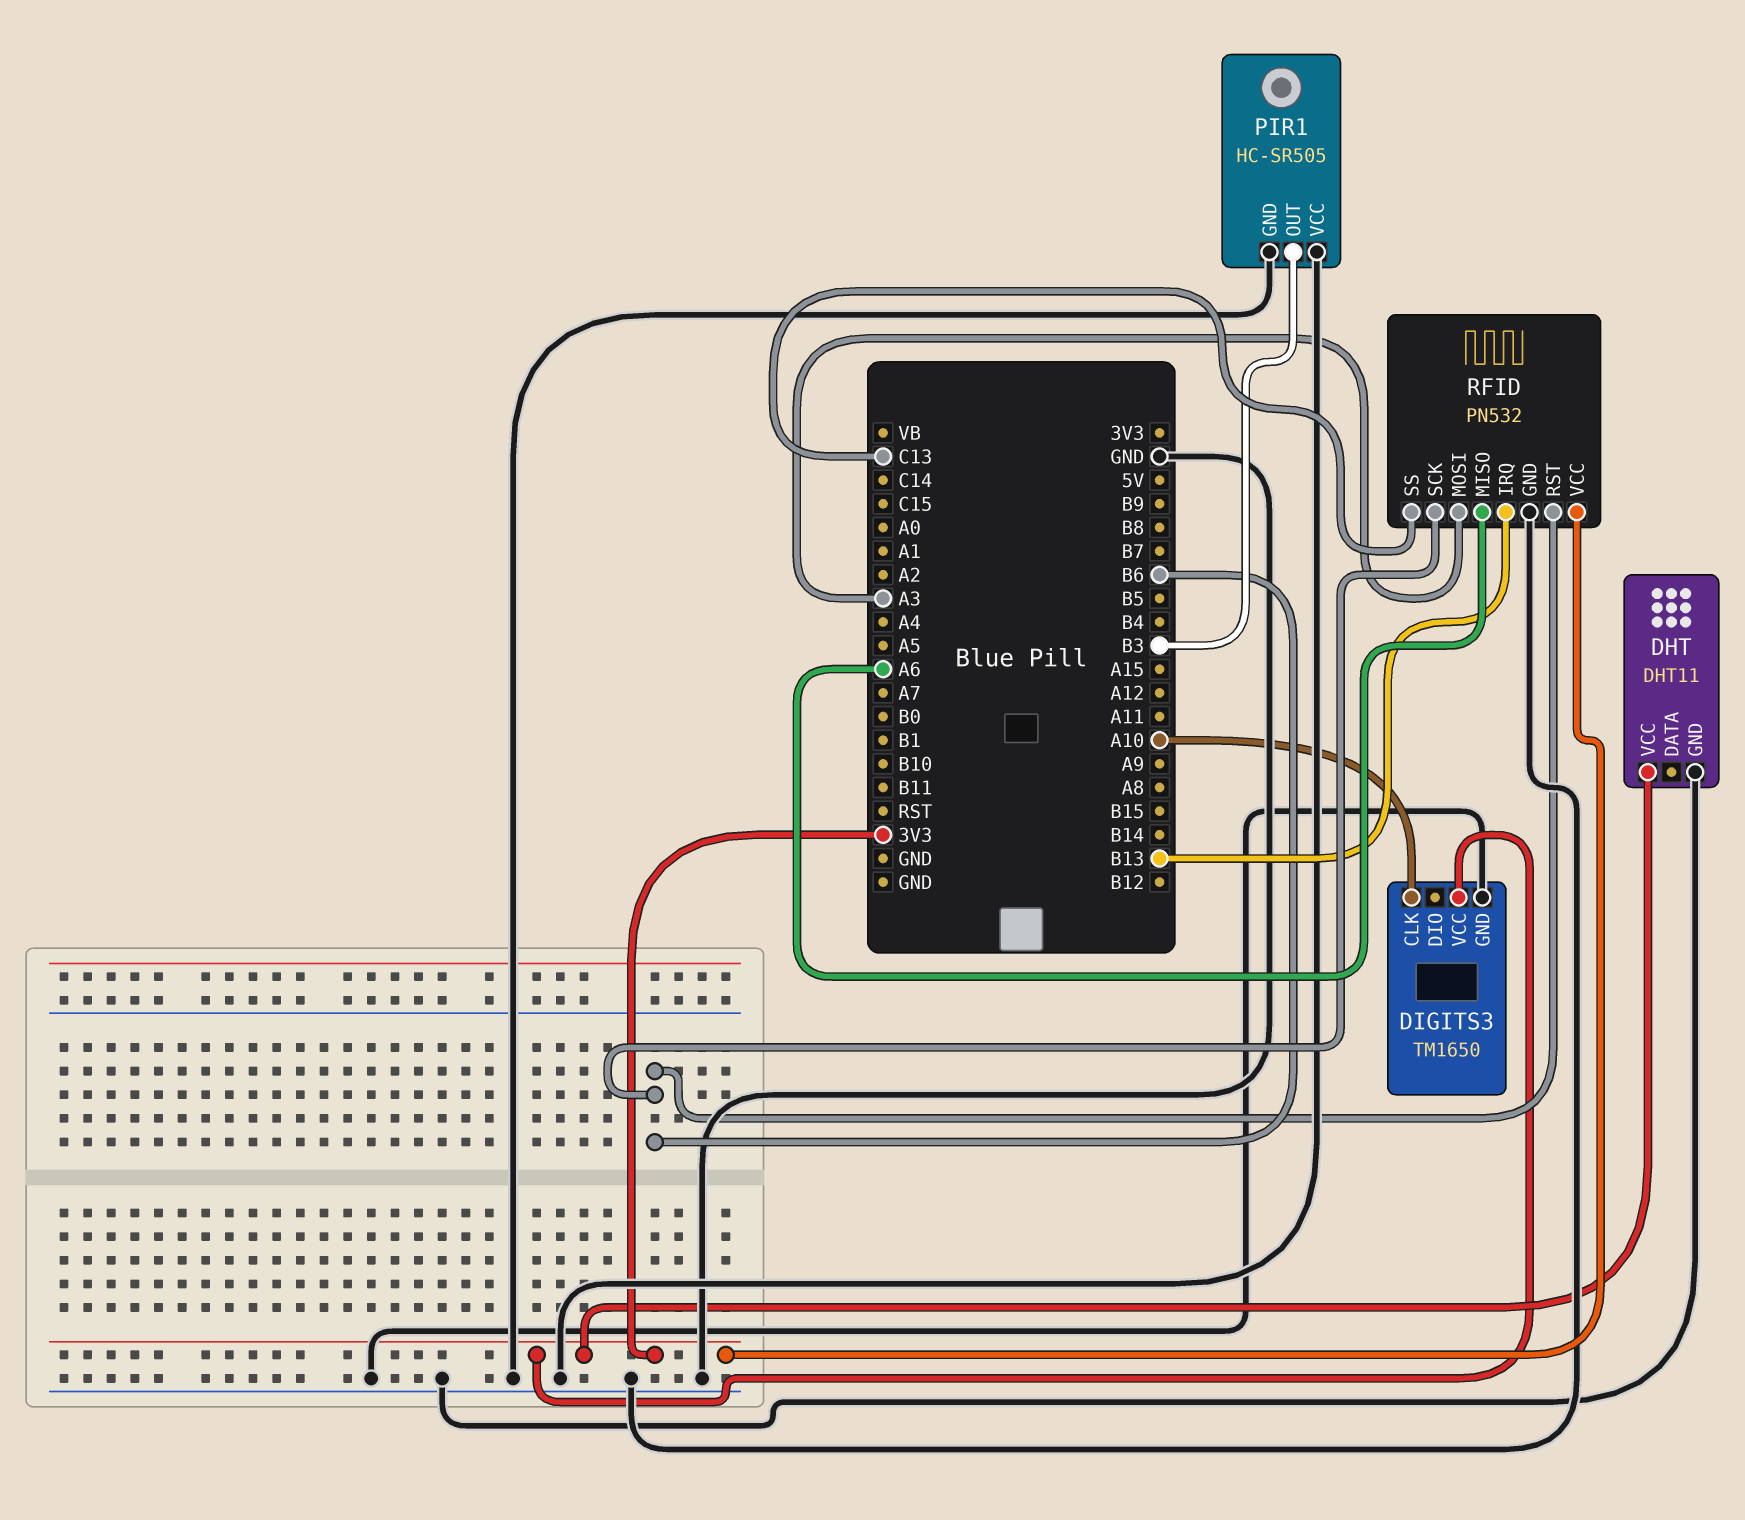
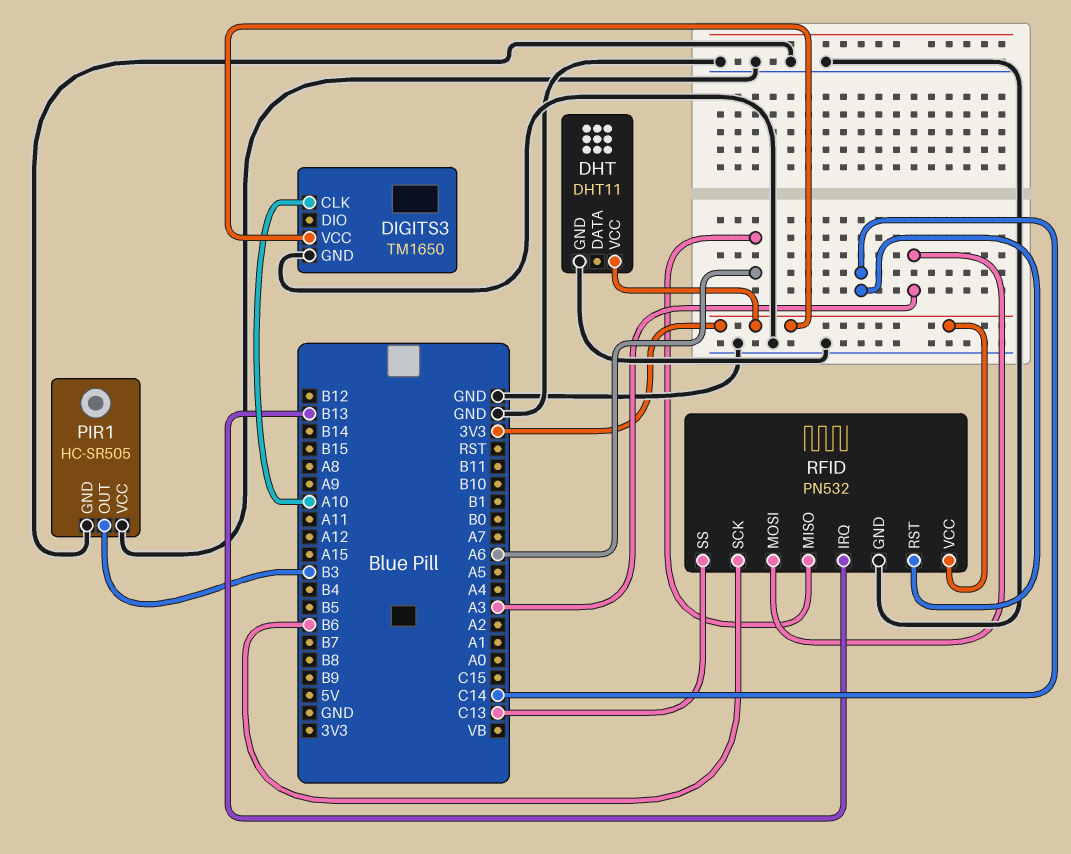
RFID pin RST: B6 -> C14

